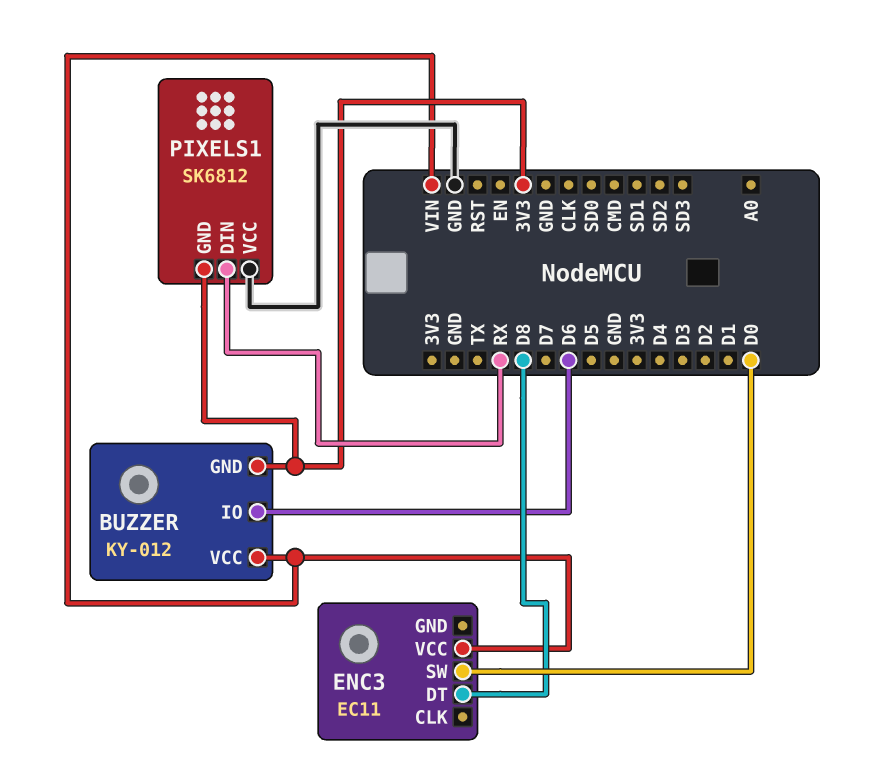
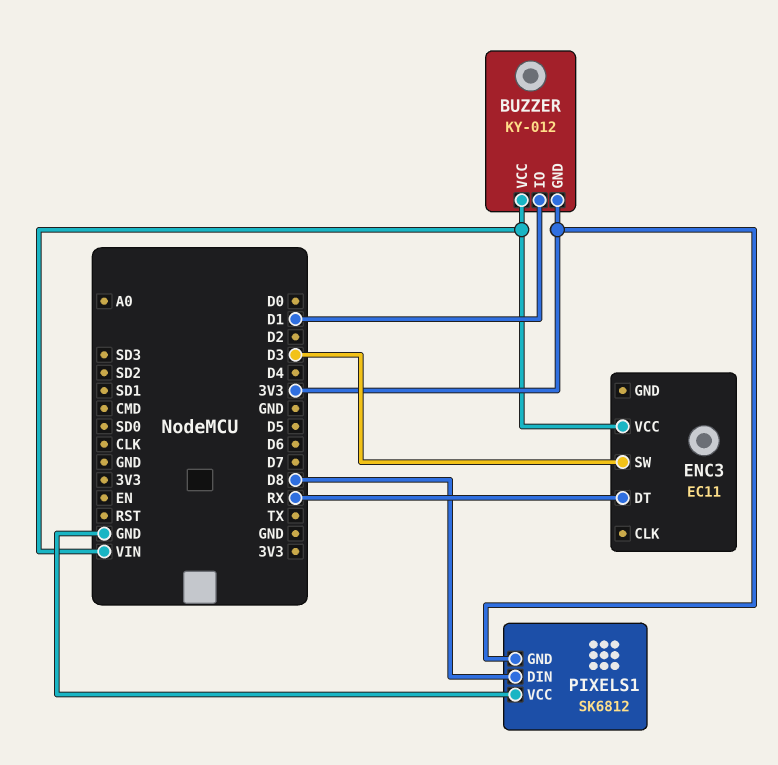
BUZZER pin IO: D6 -> D1
ENC3 pin DT: D8 -> RX
ENC3 pin SW: D0 -> D3
PIXELS1 pin DIN: RX -> D8

